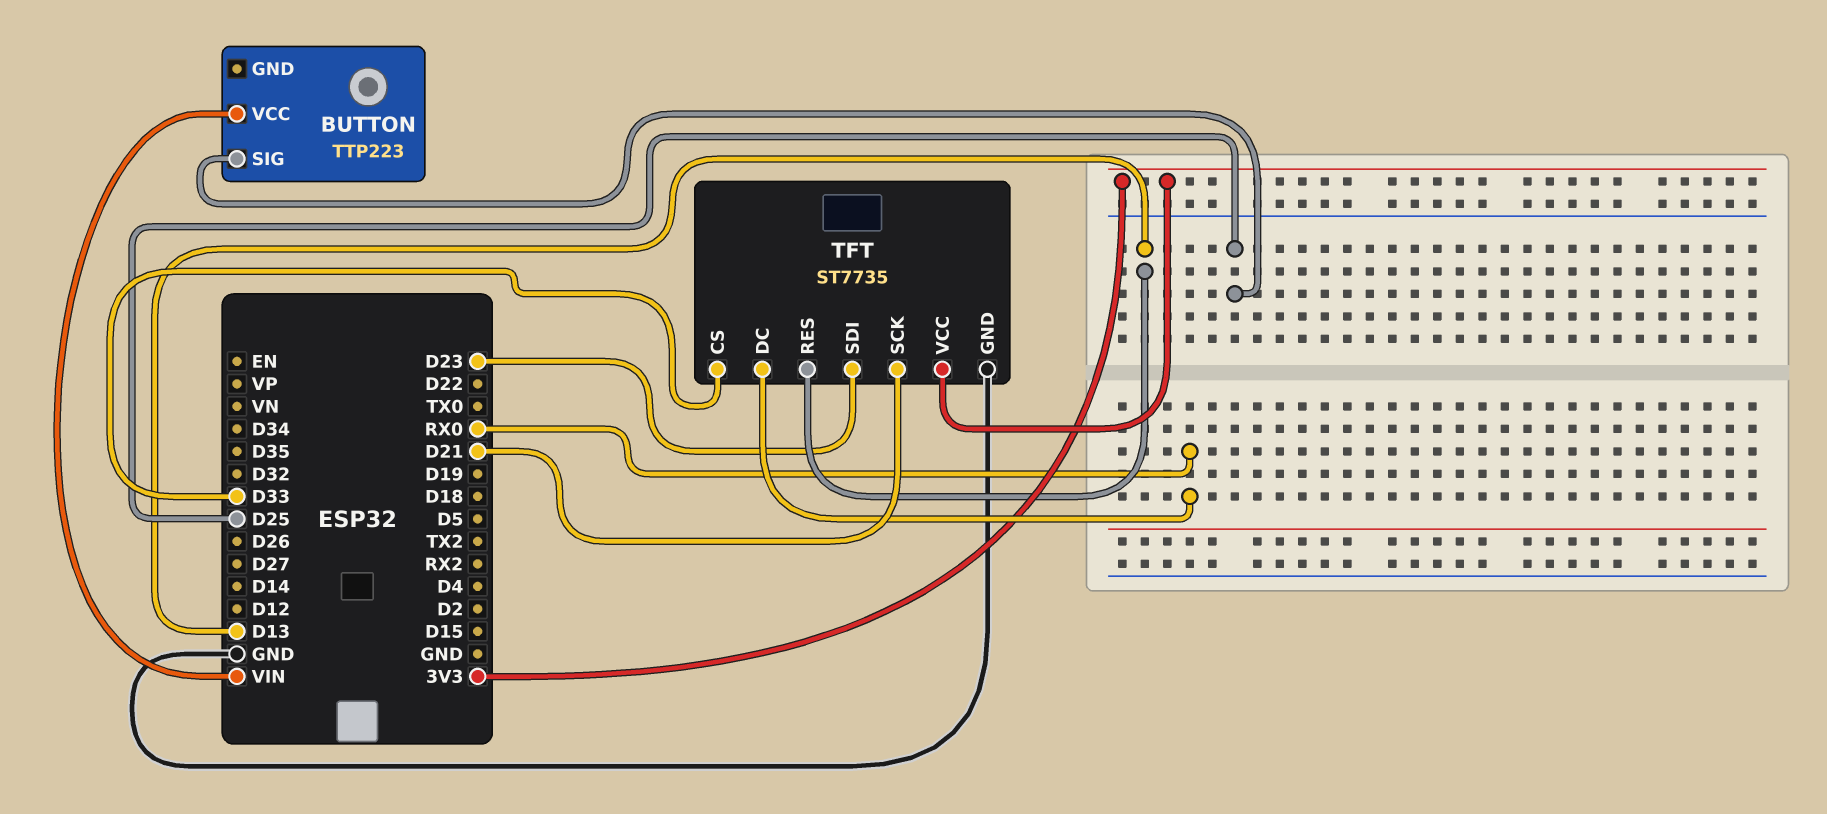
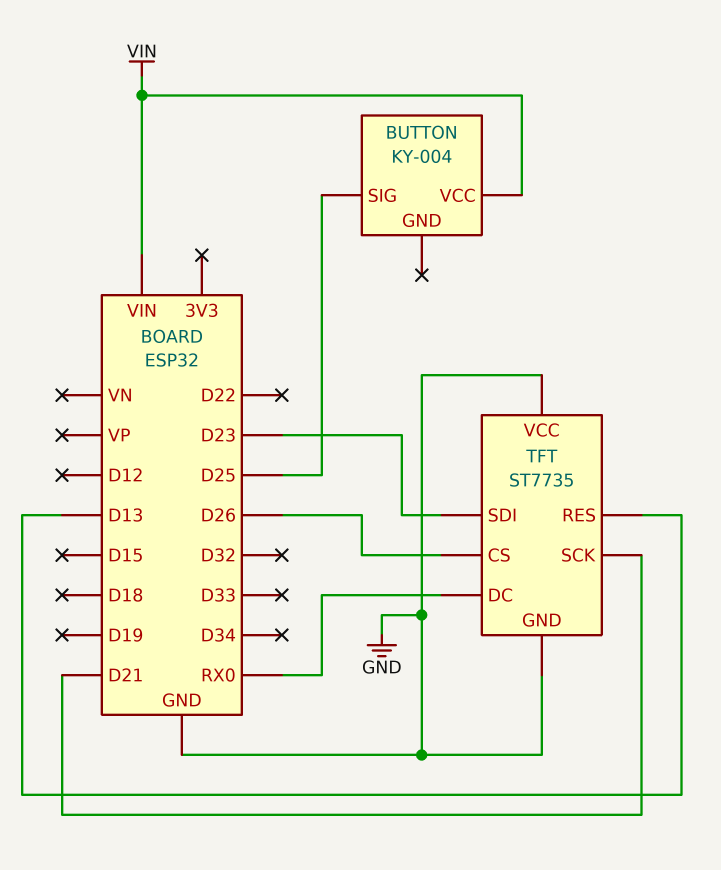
BUTTON: TTP223 -> KY-004
TFT pin CS: D33 -> D26
TFT pin VCC: 3V3 -> GND

